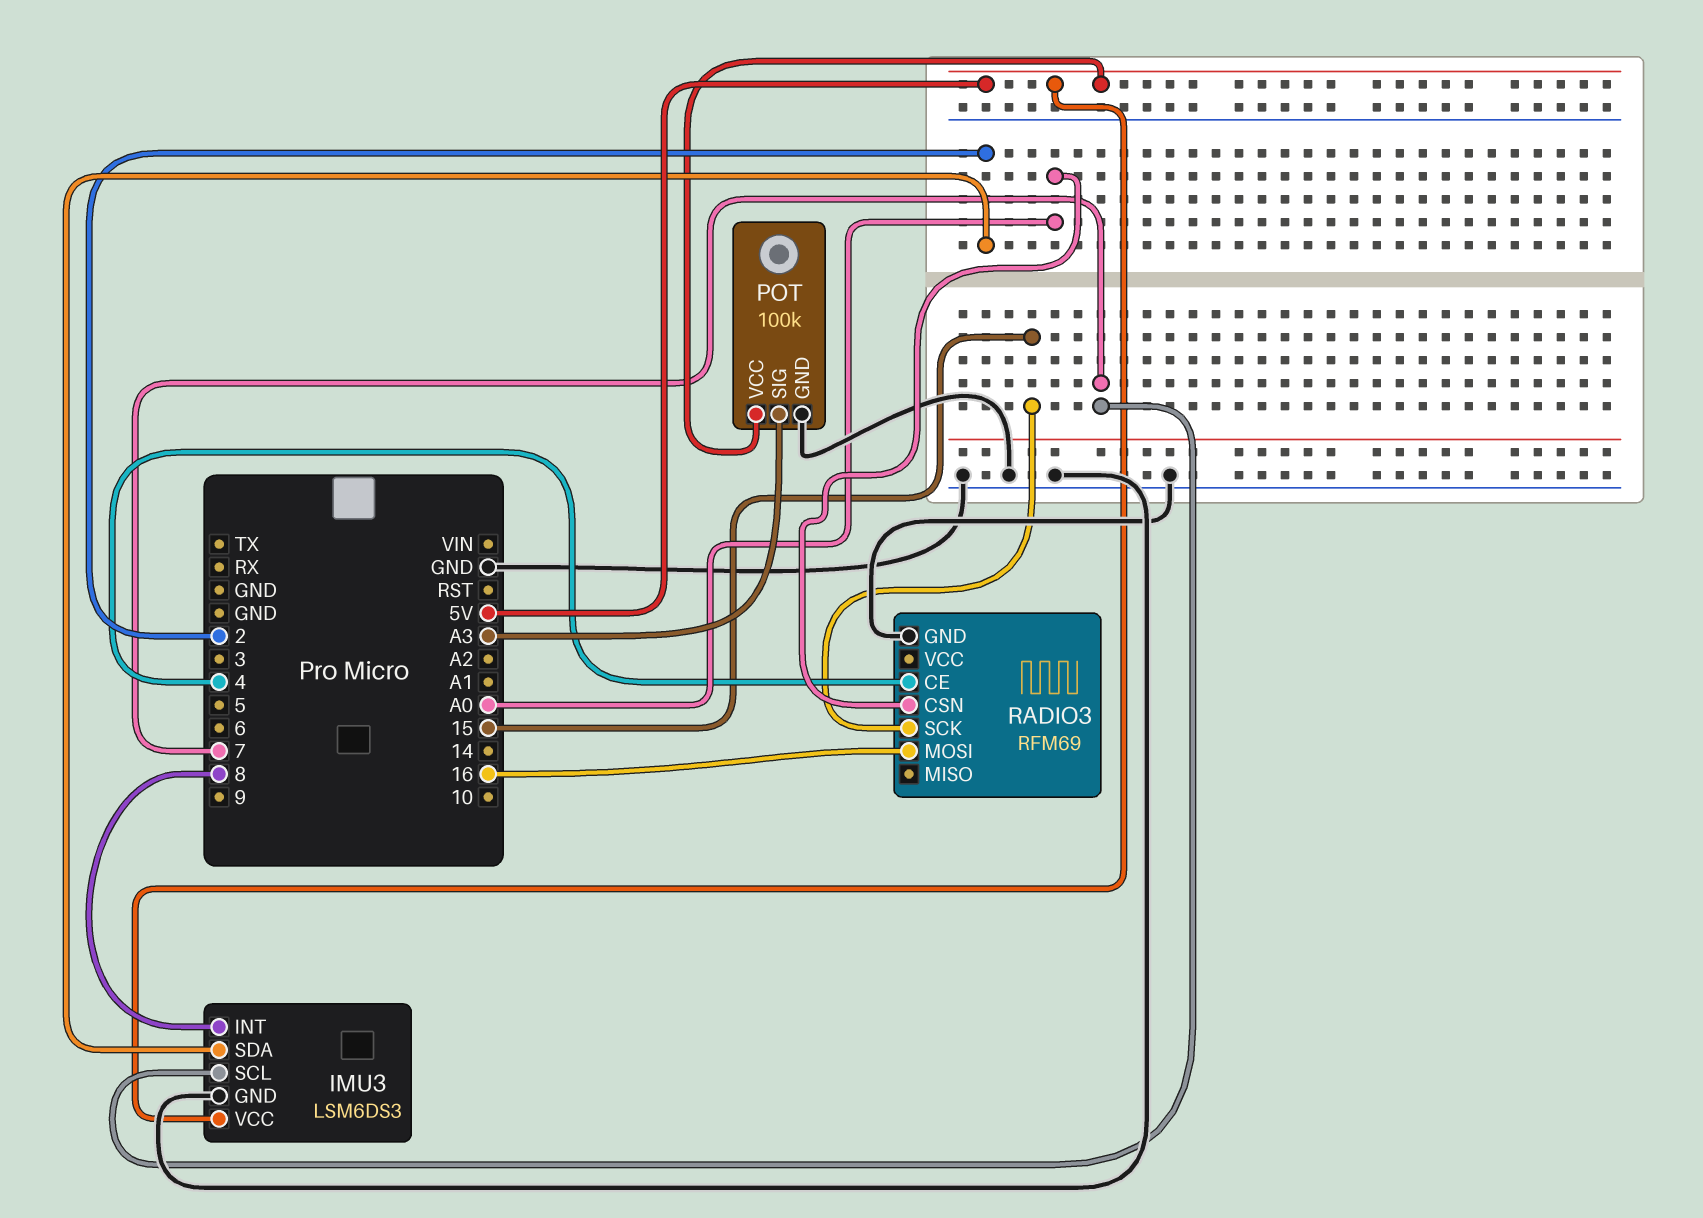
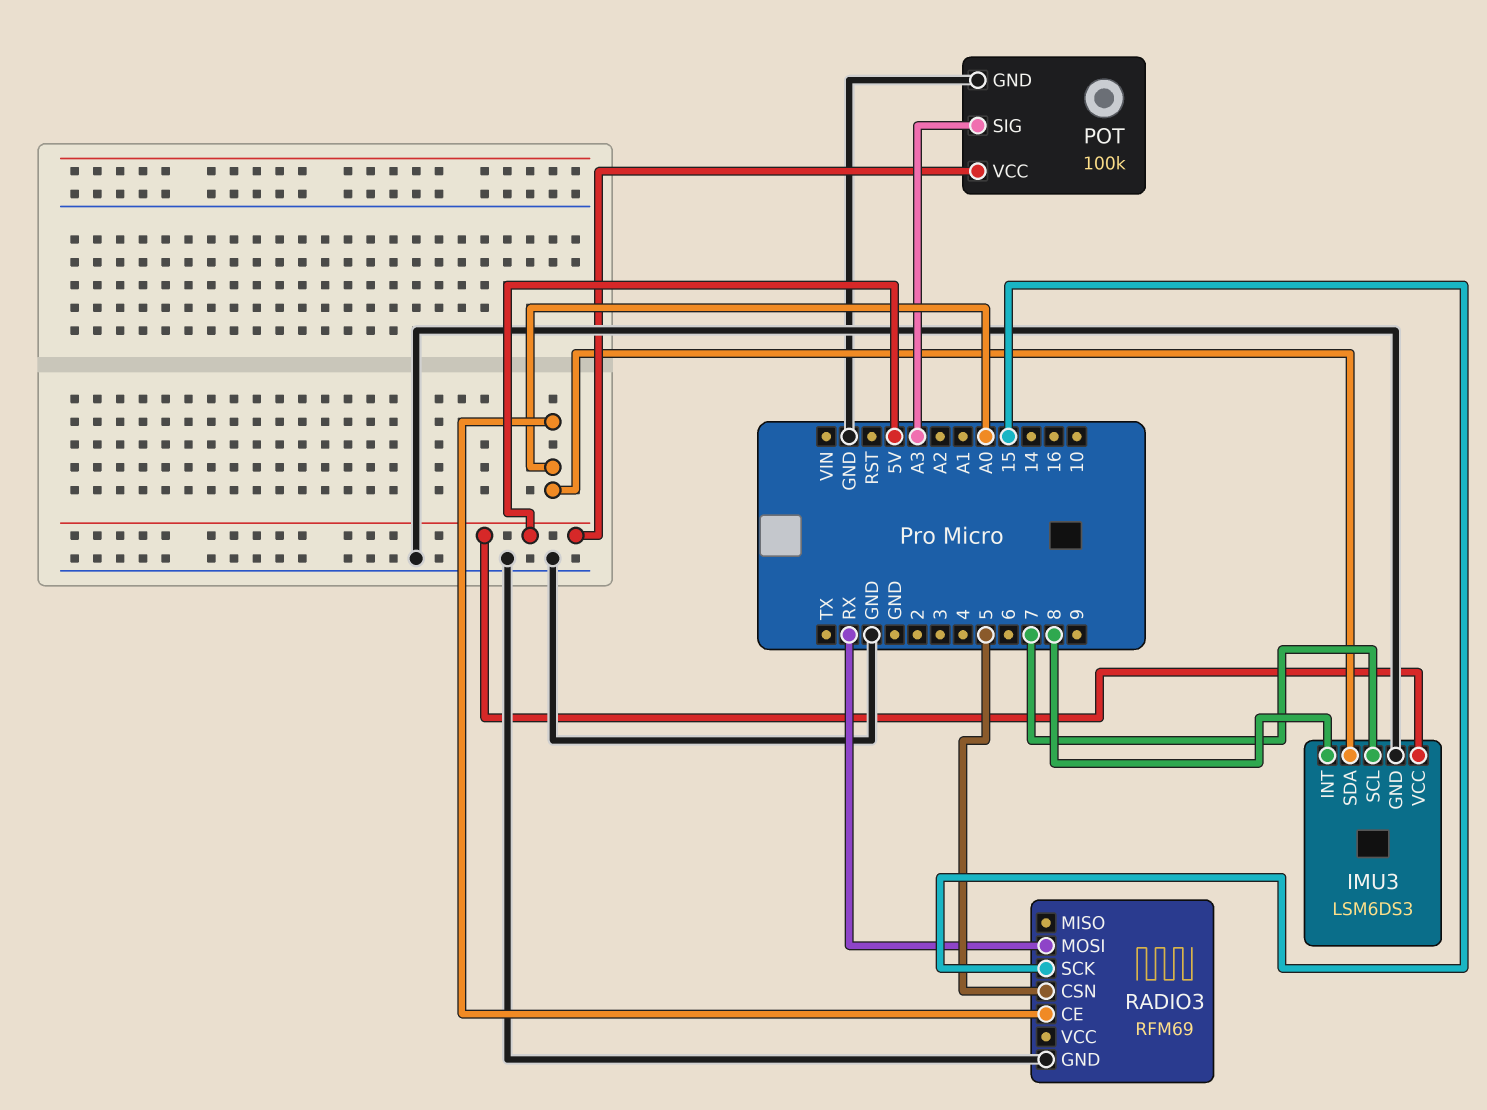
IMU3 pin SDA: 2 -> A0
RADIO3 pin CE: 4 -> A0
RADIO3 pin CSN: A0 -> 5
RADIO3 pin MOSI: 16 -> RX

